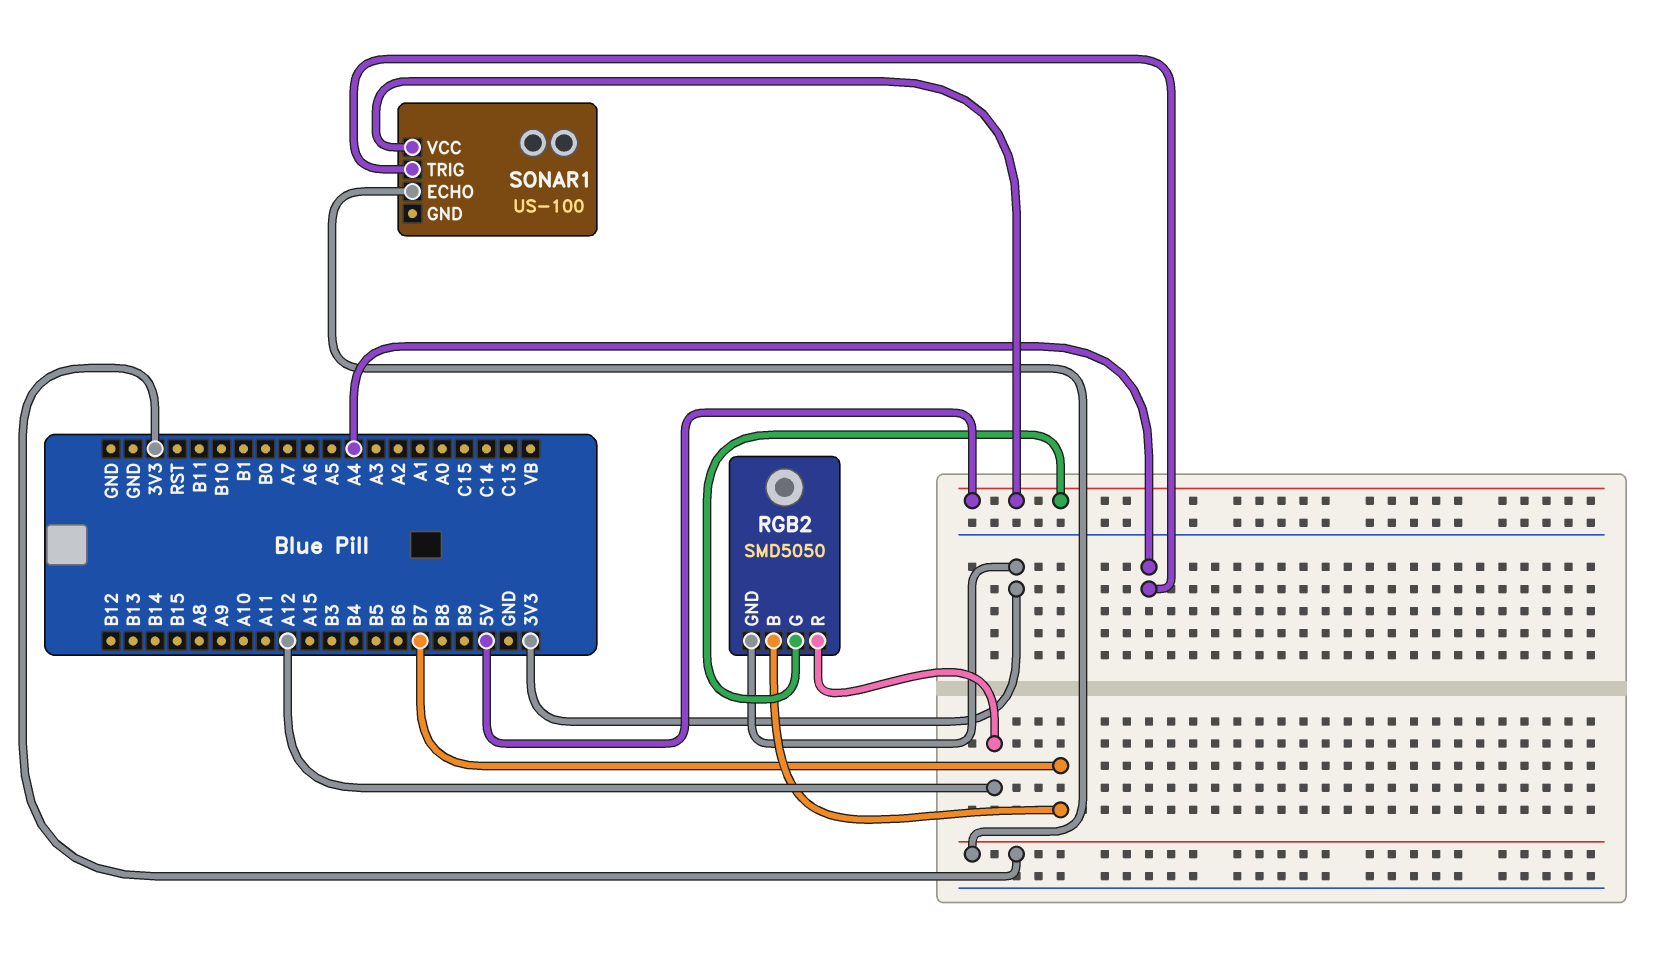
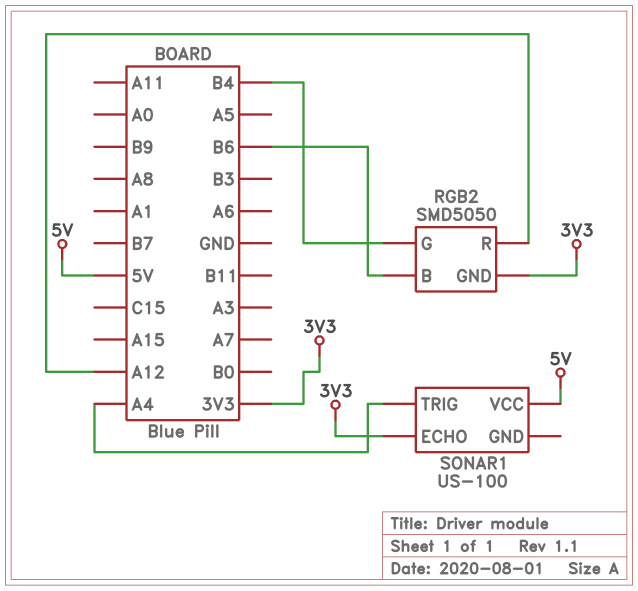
RGB2 pin B: B7 -> B6
RGB2 pin G: 5V -> B4

